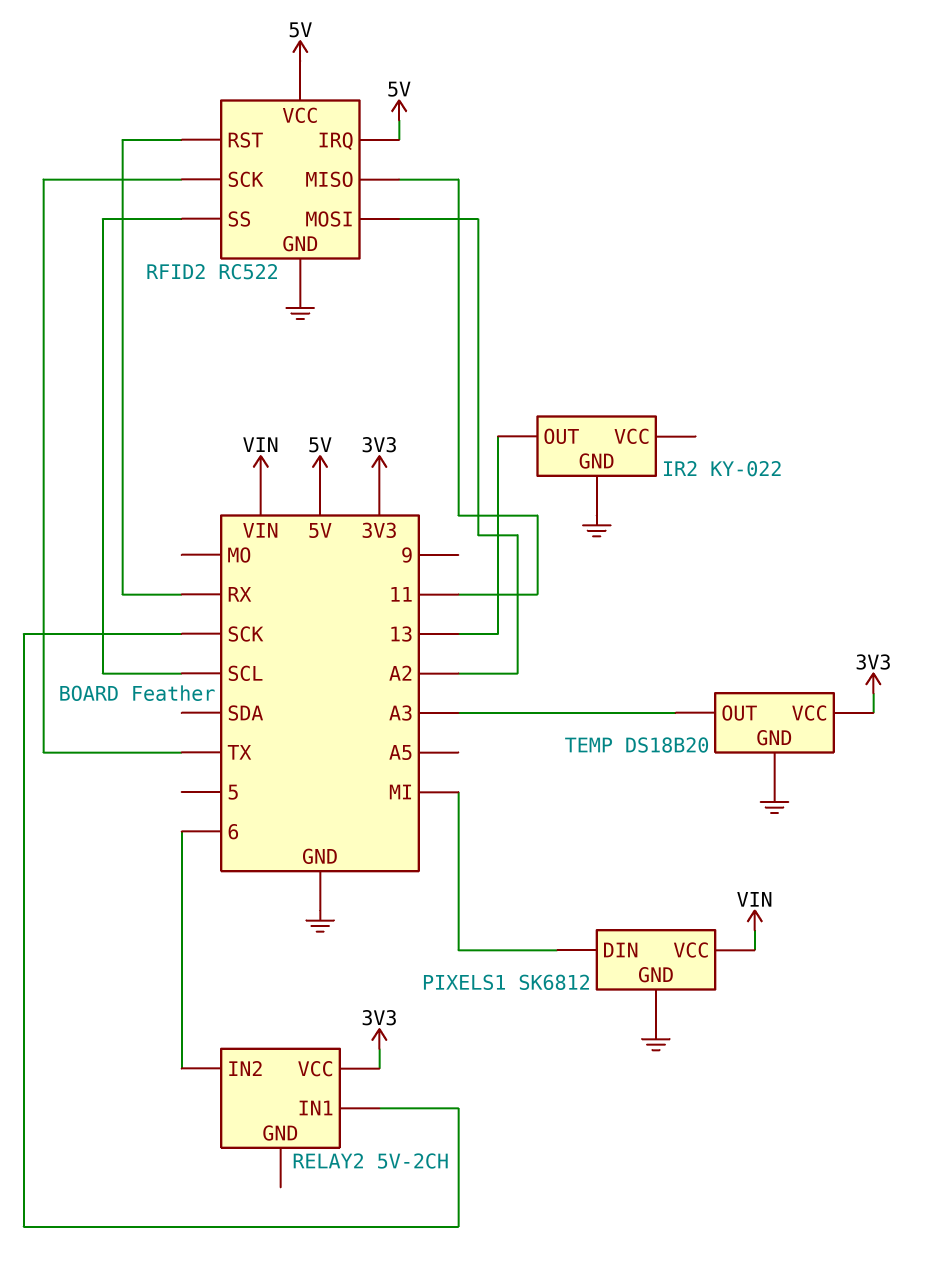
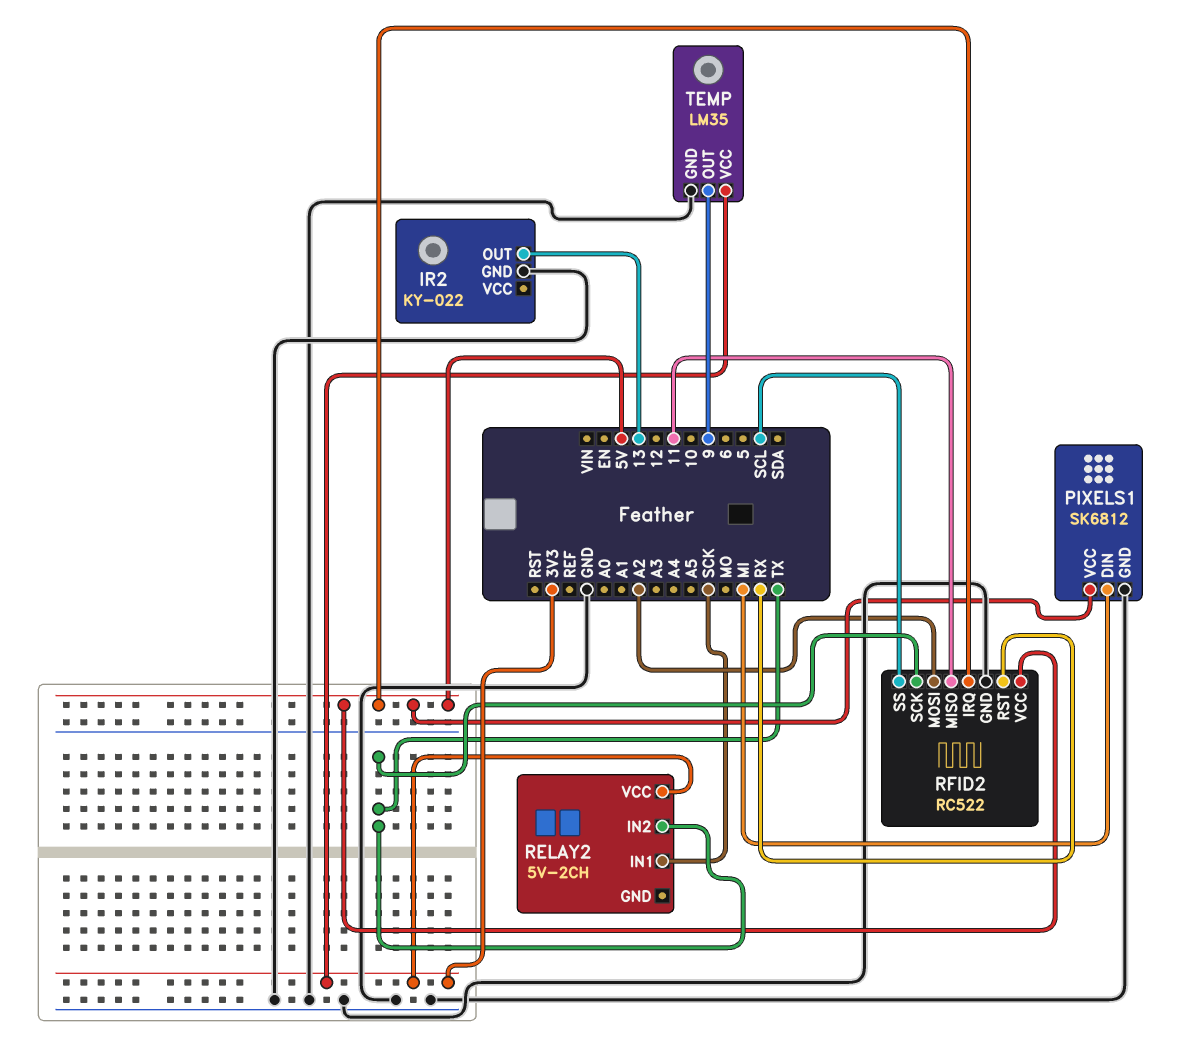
PIXELS1 pin VCC: VIN -> 5V
RELAY2 pin IN2: 6 -> TX
TEMP: DS18B20 -> LM35
TEMP pin OUT: A3 -> 9

